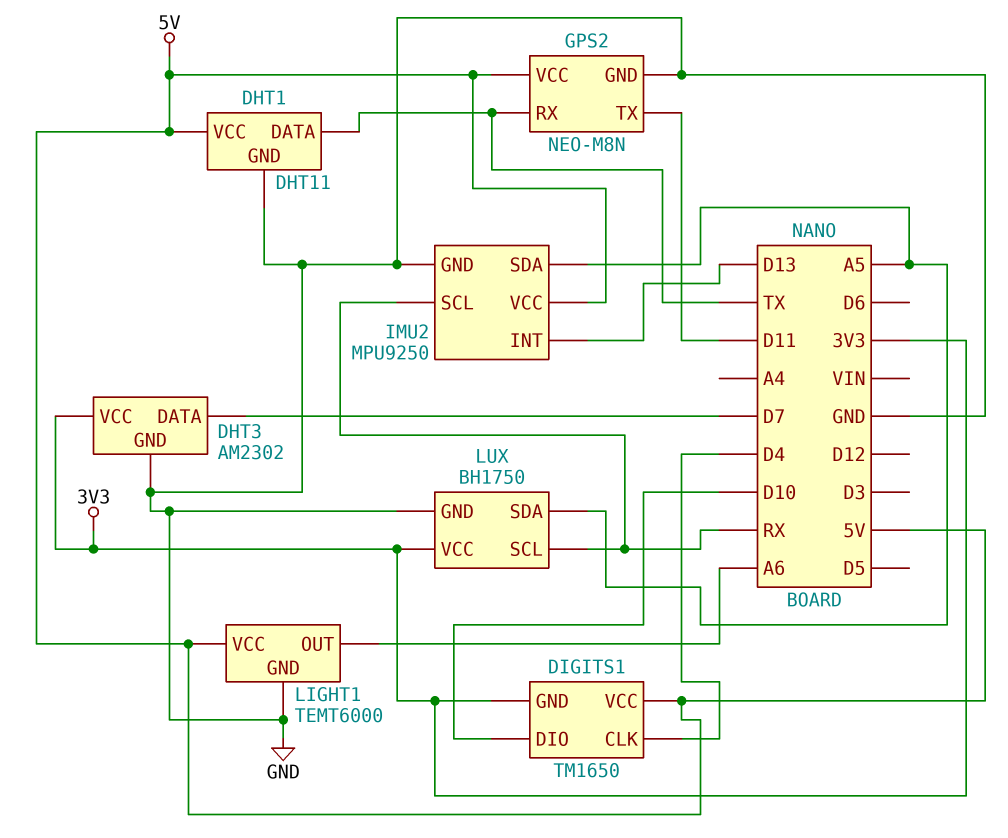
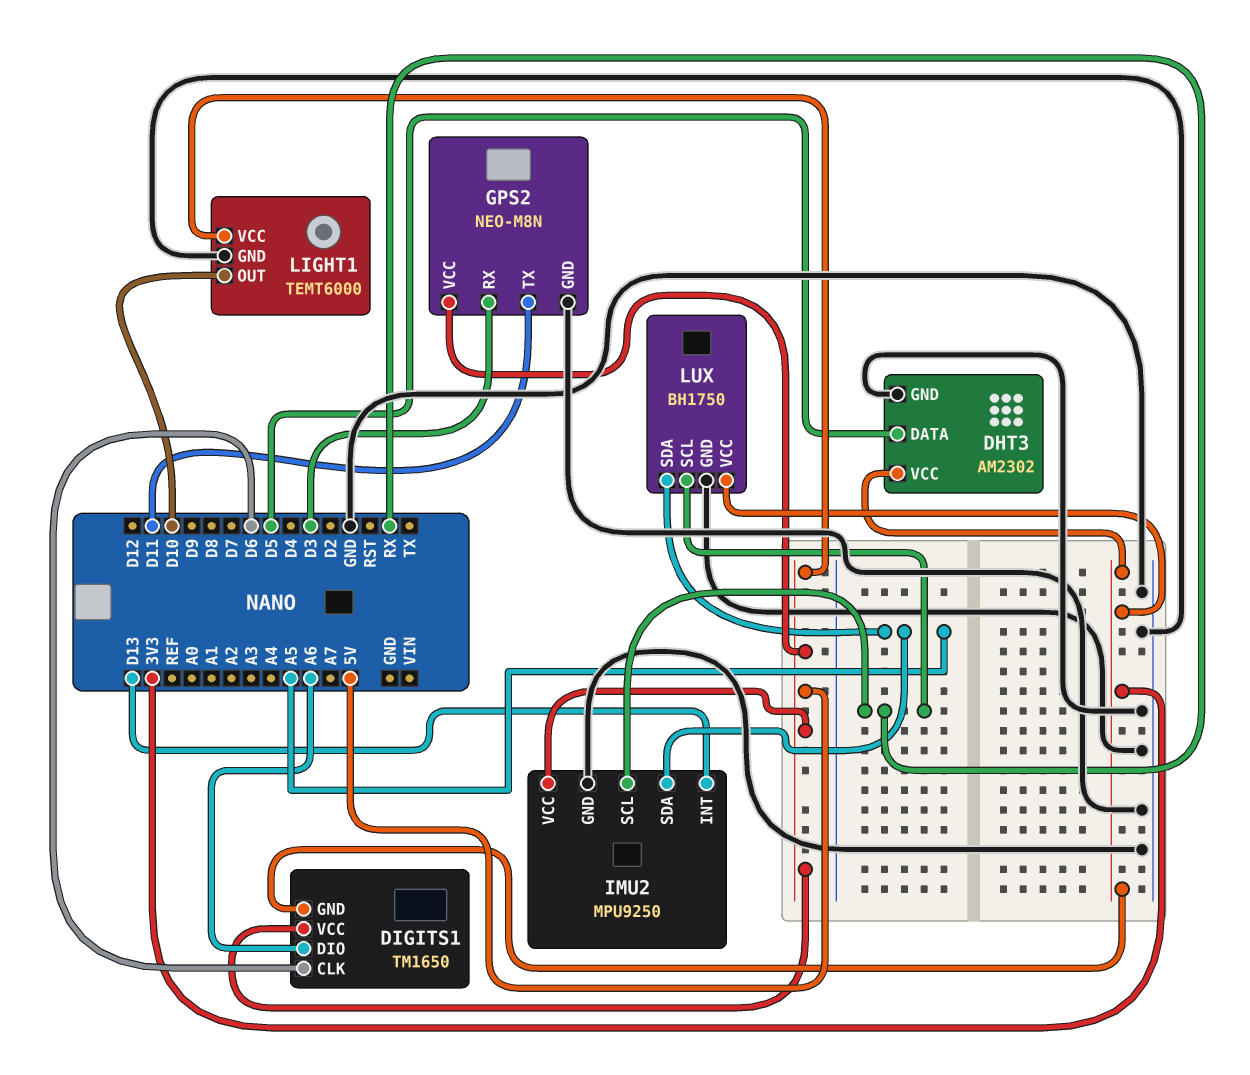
DHT1: DHT11 -> none
DHT1 pin DATA: TX -> none
DHT1 pin GND: GND -> none
DHT1 pin VCC: 5V -> none
DHT3 pin DATA: D7 -> D5
DIGITS1 pin CLK: D4 -> D6
DIGITS1 pin DIO: D10 -> A6
GPS2 pin RX: TX -> D3
LIGHT1 pin OUT: A6 -> D10

